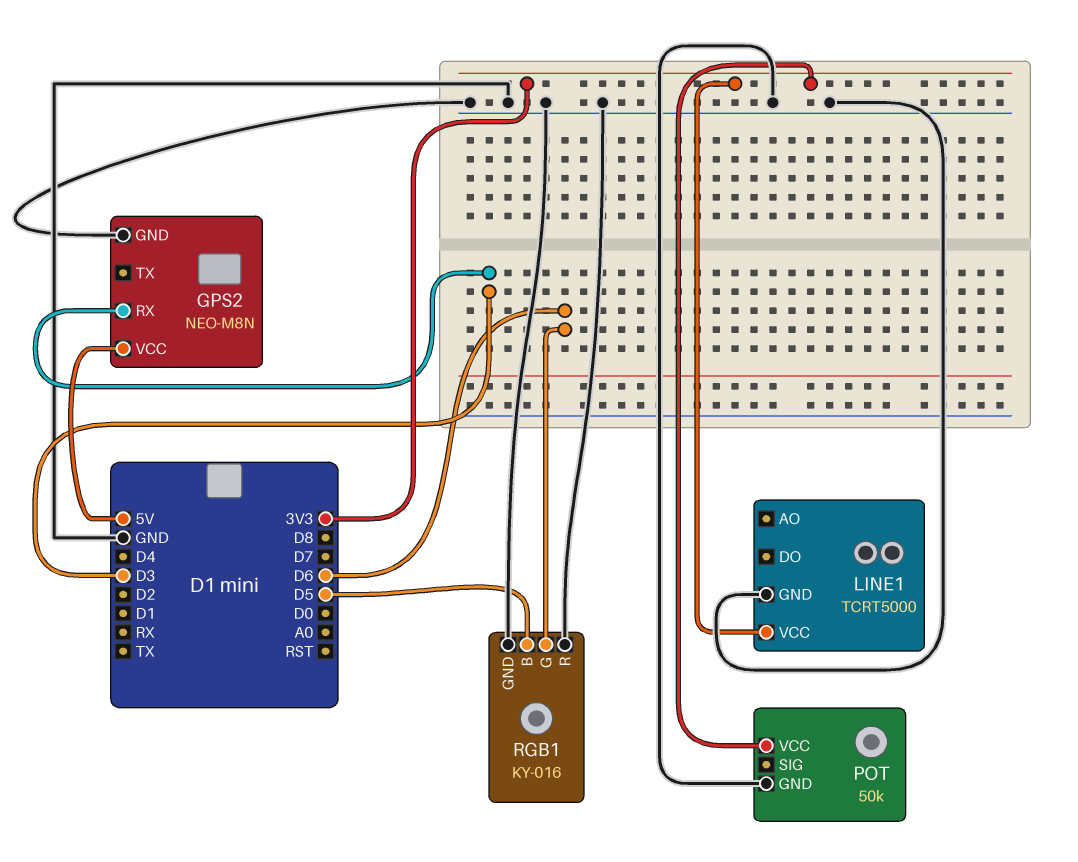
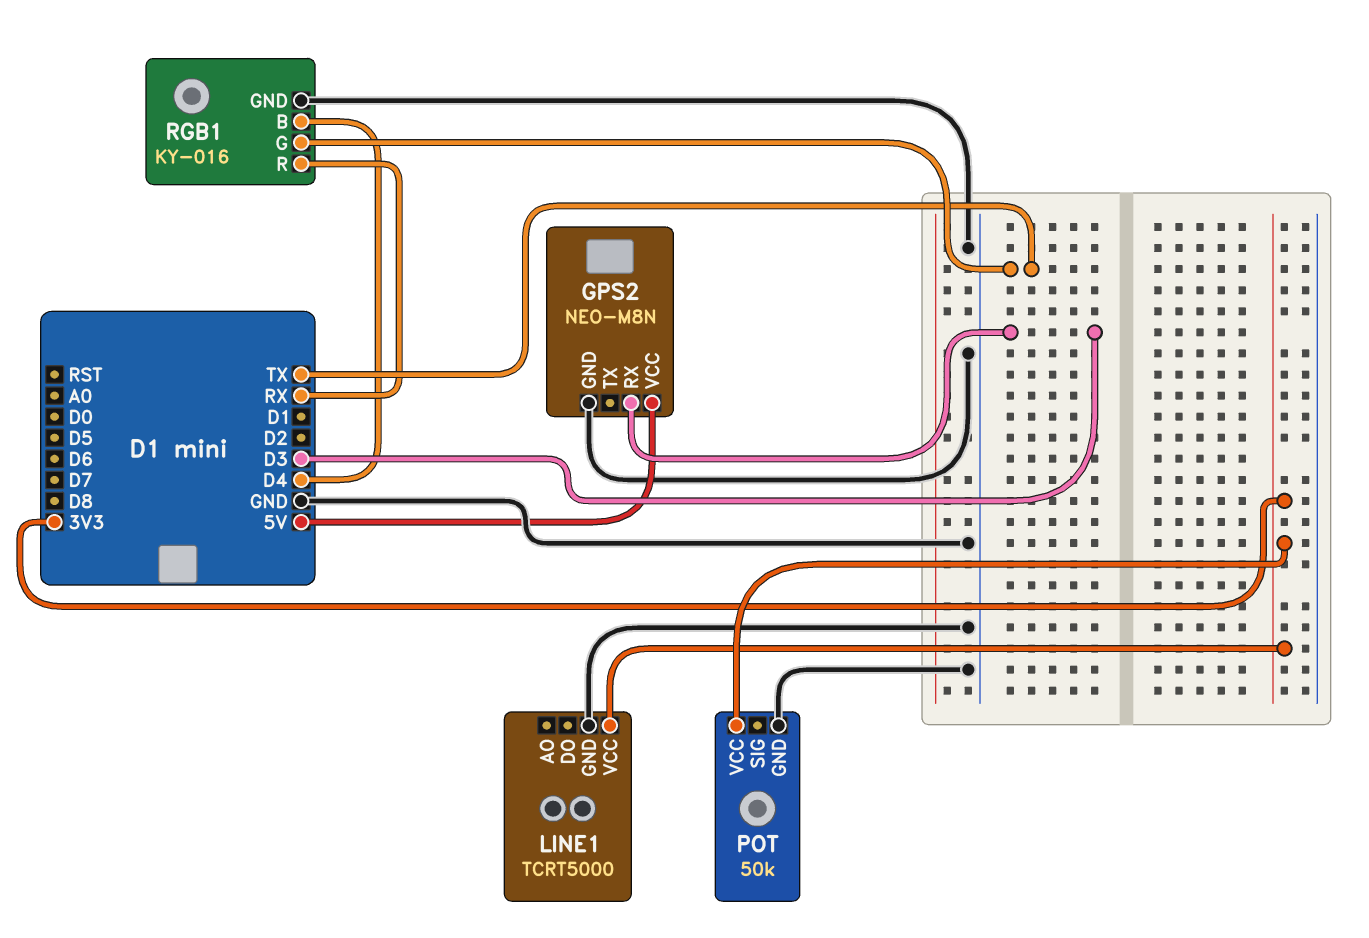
RGB1 pin B: D5 -> D4
RGB1 pin G: D6 -> TX
RGB1 pin R: GND -> RX

